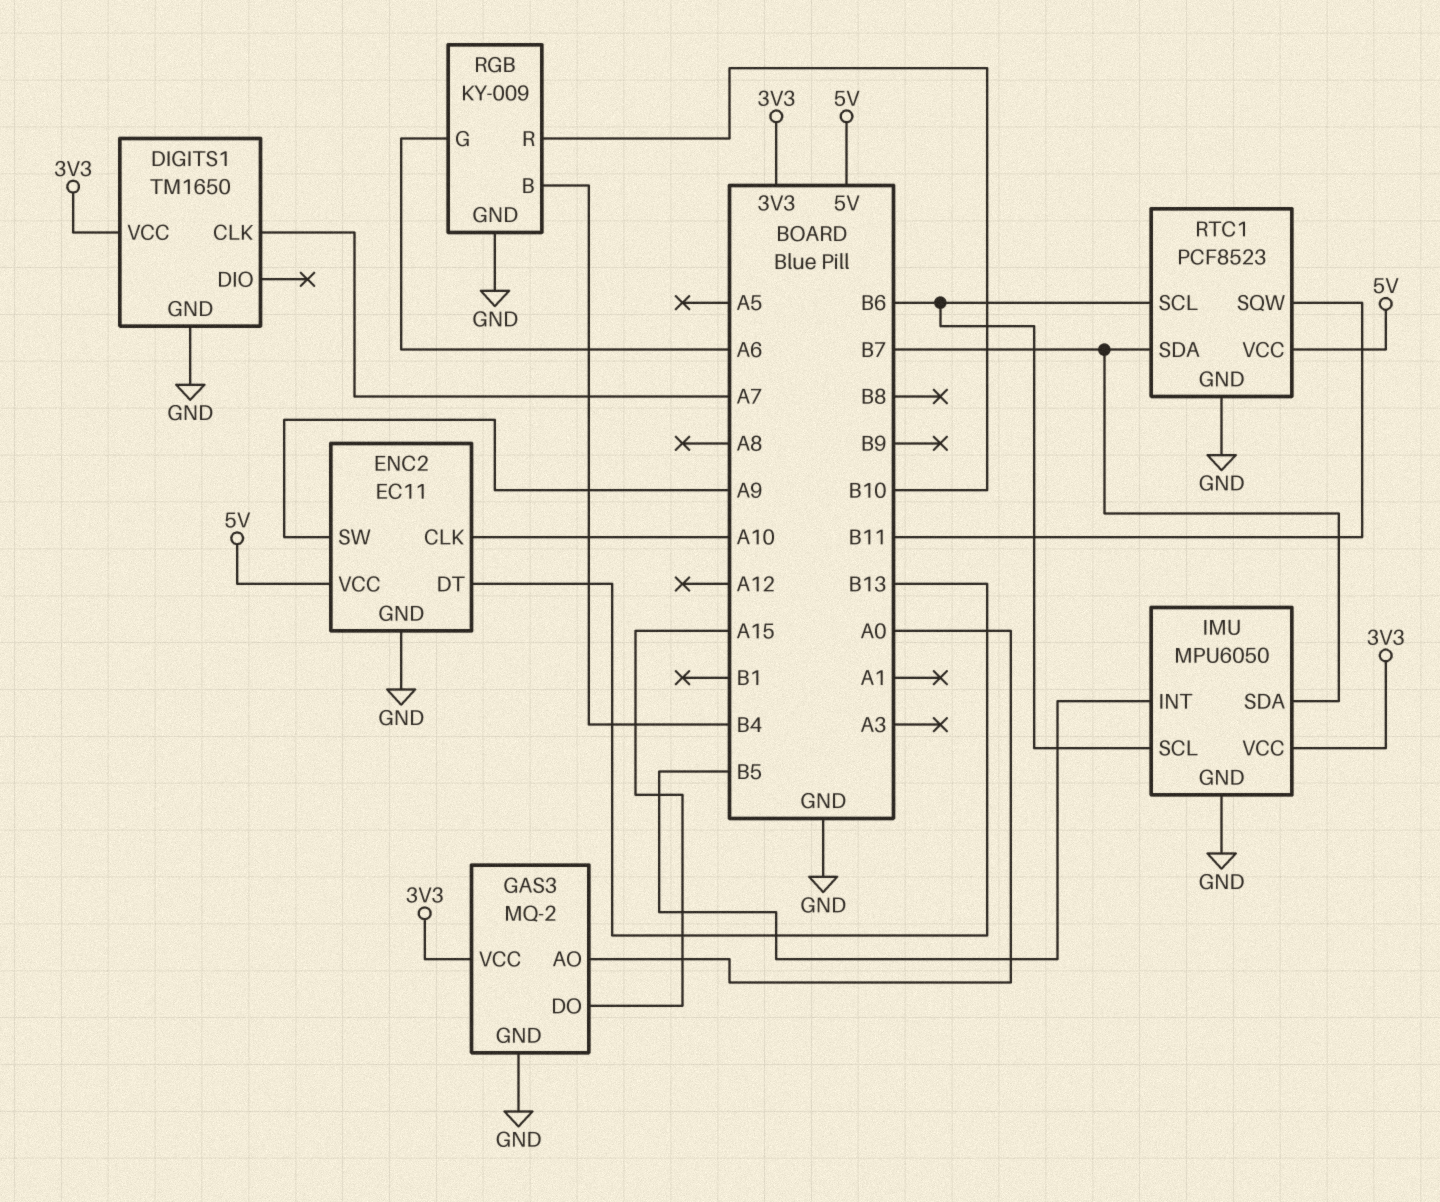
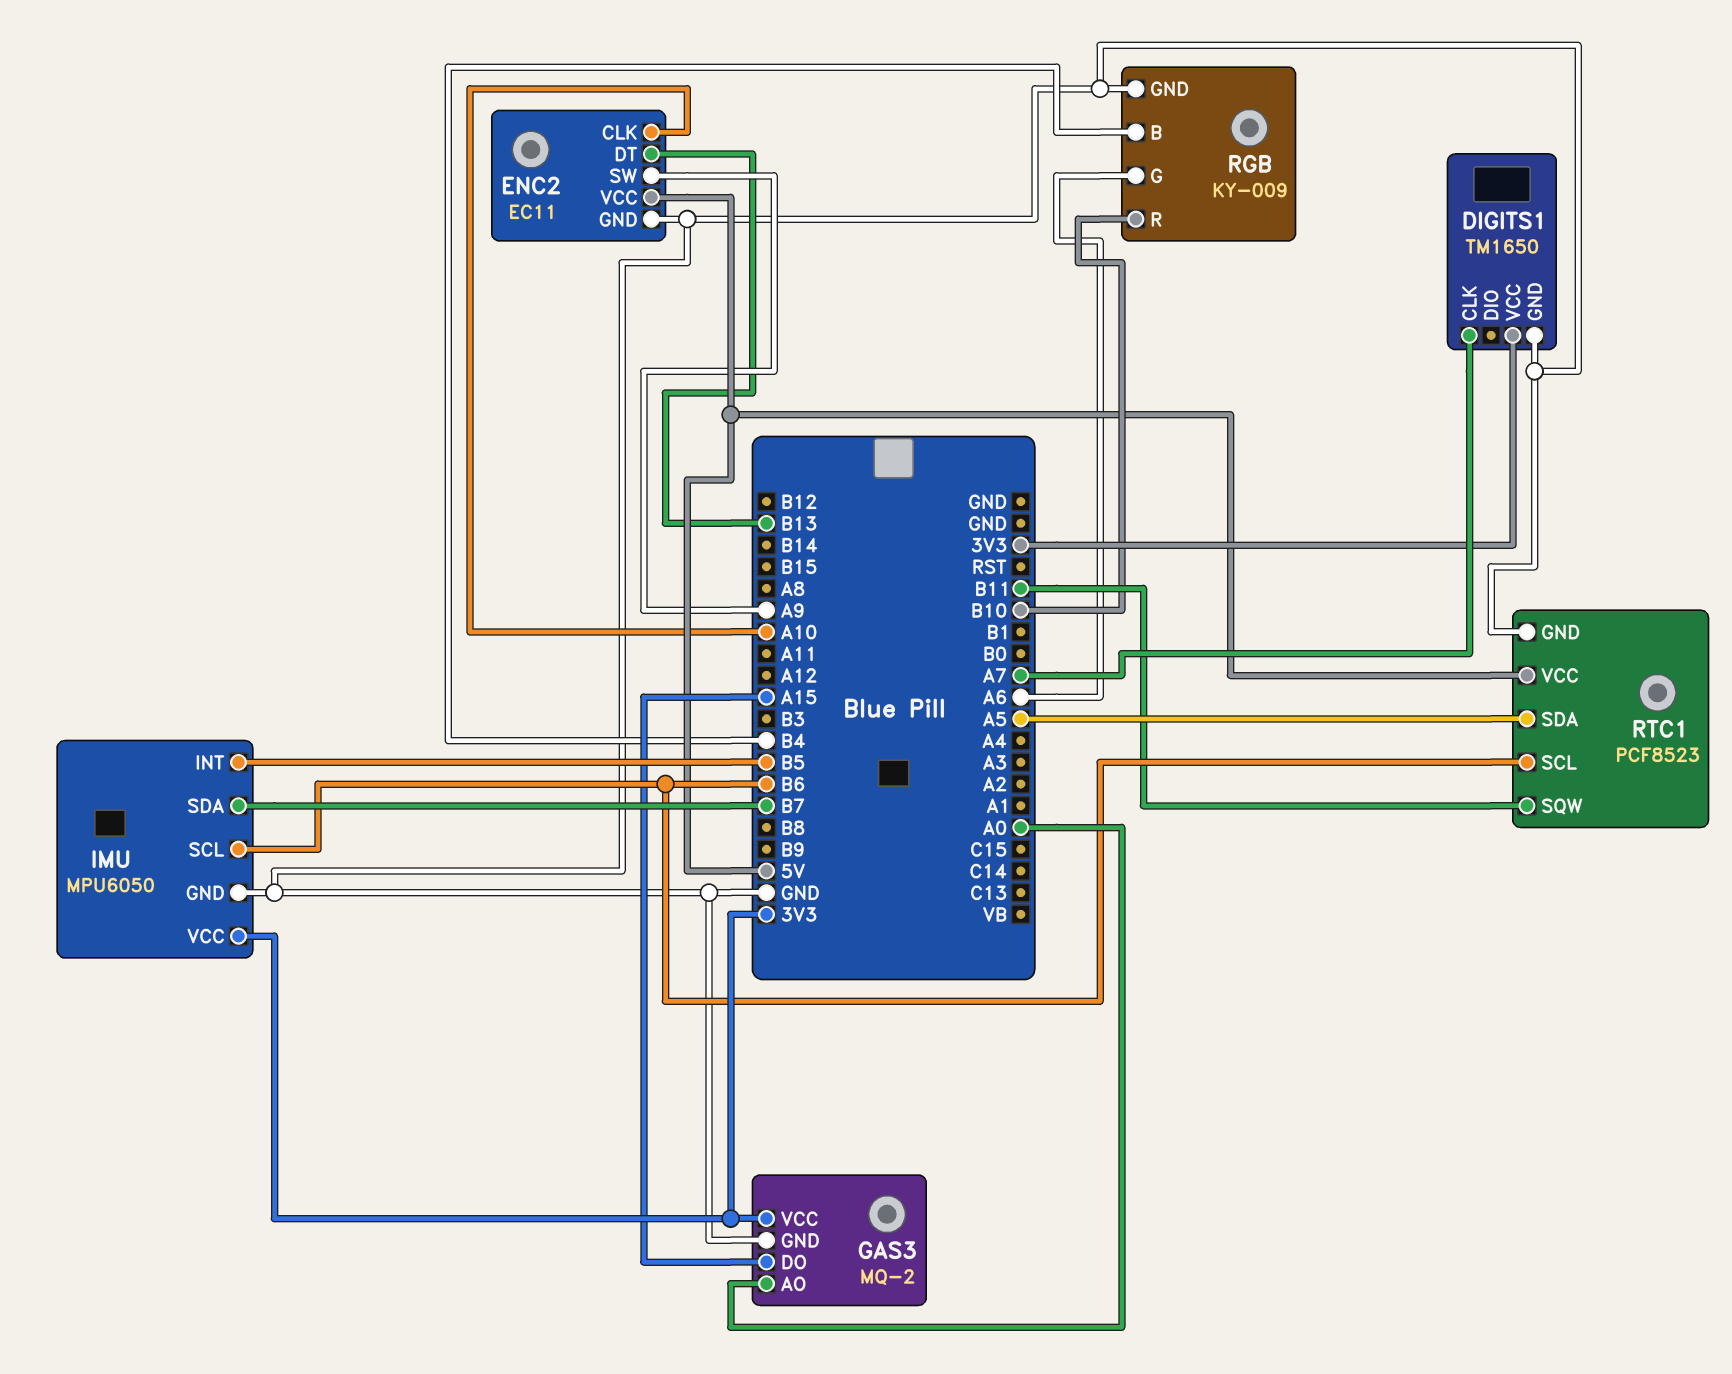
RTC1 pin SDA: B7 -> A5

